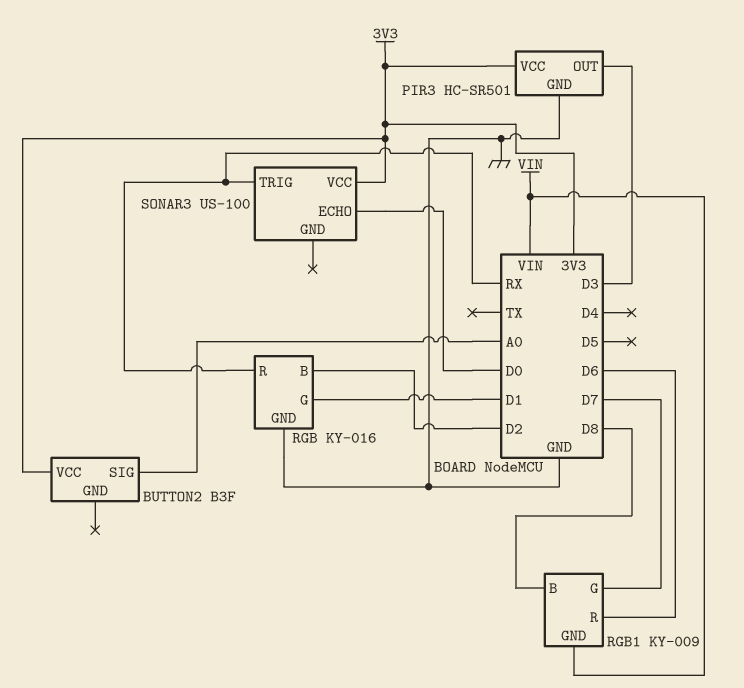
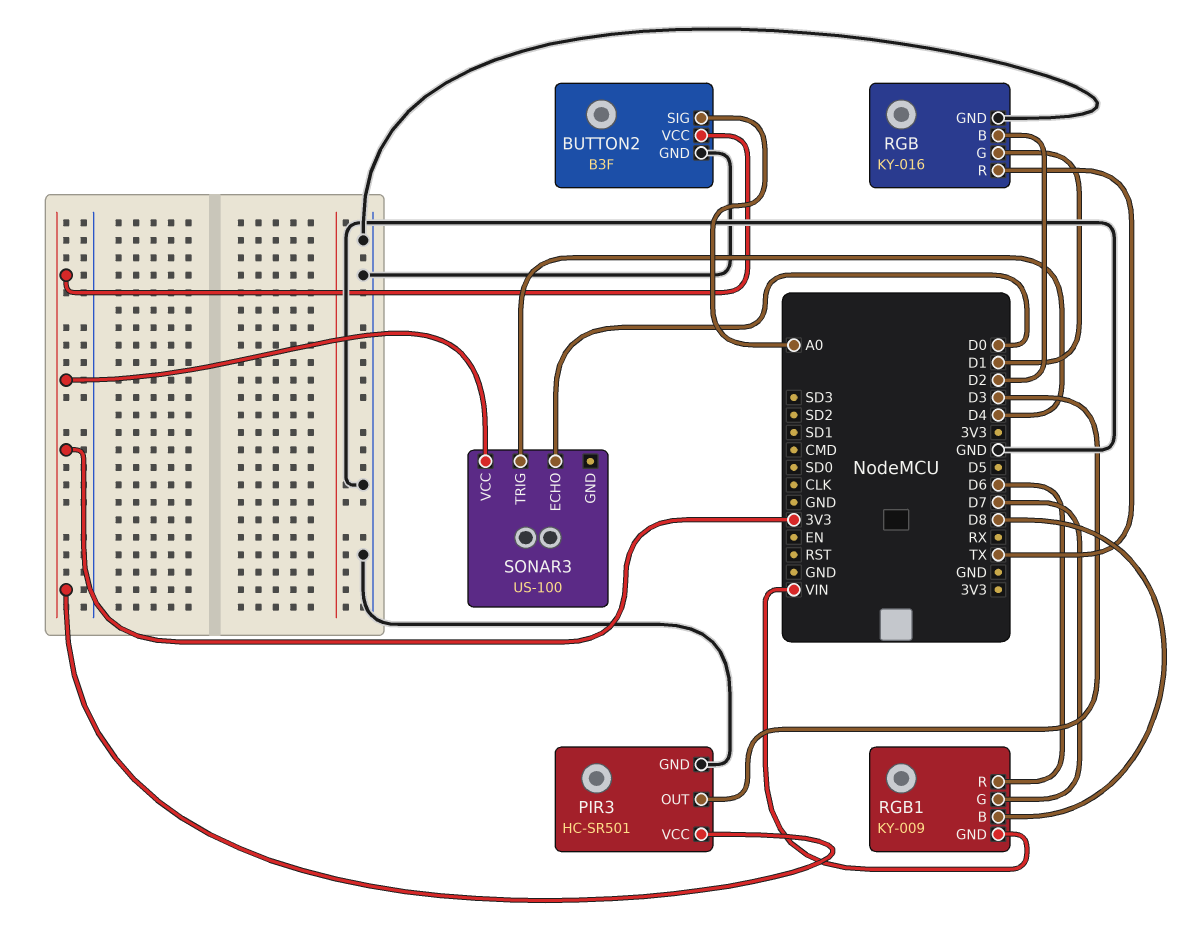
BUTTON2 pin GND: none -> GND
RGB pin R: RX -> TX
SONAR3 pin TRIG: RX -> D4

